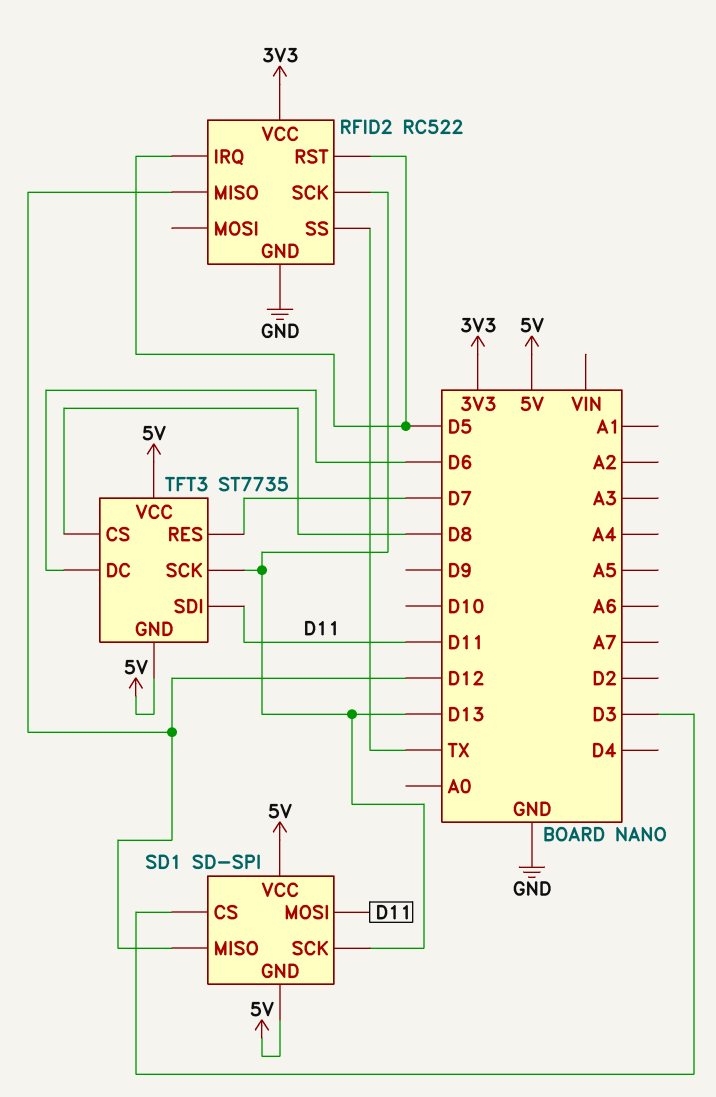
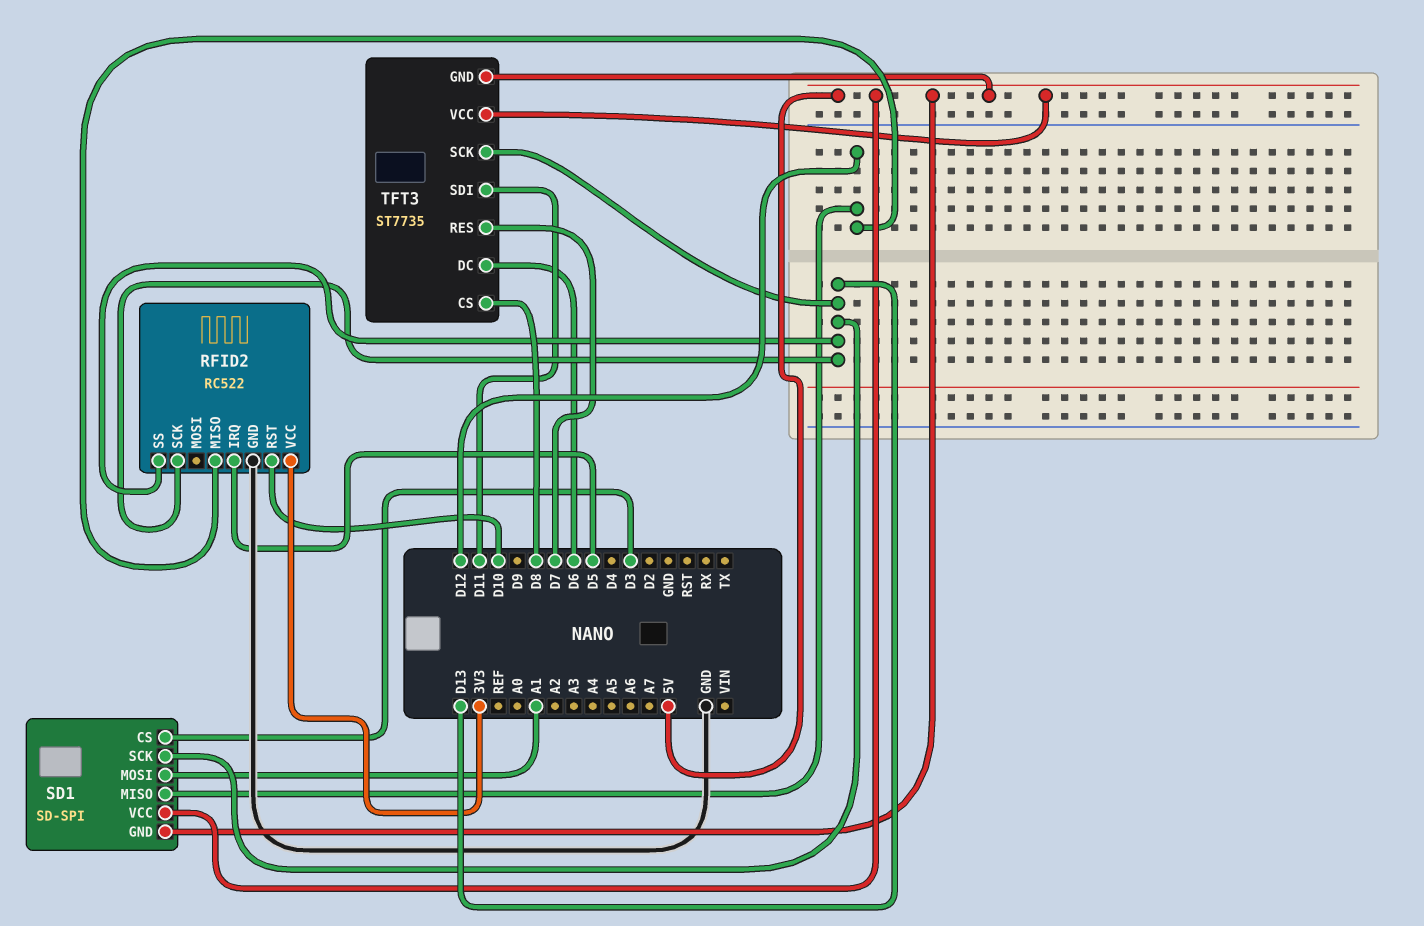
RFID2 pin RST: D5 -> D10
RFID2 pin SS: TX -> D13
SD1 pin MOSI: D11 -> A1

